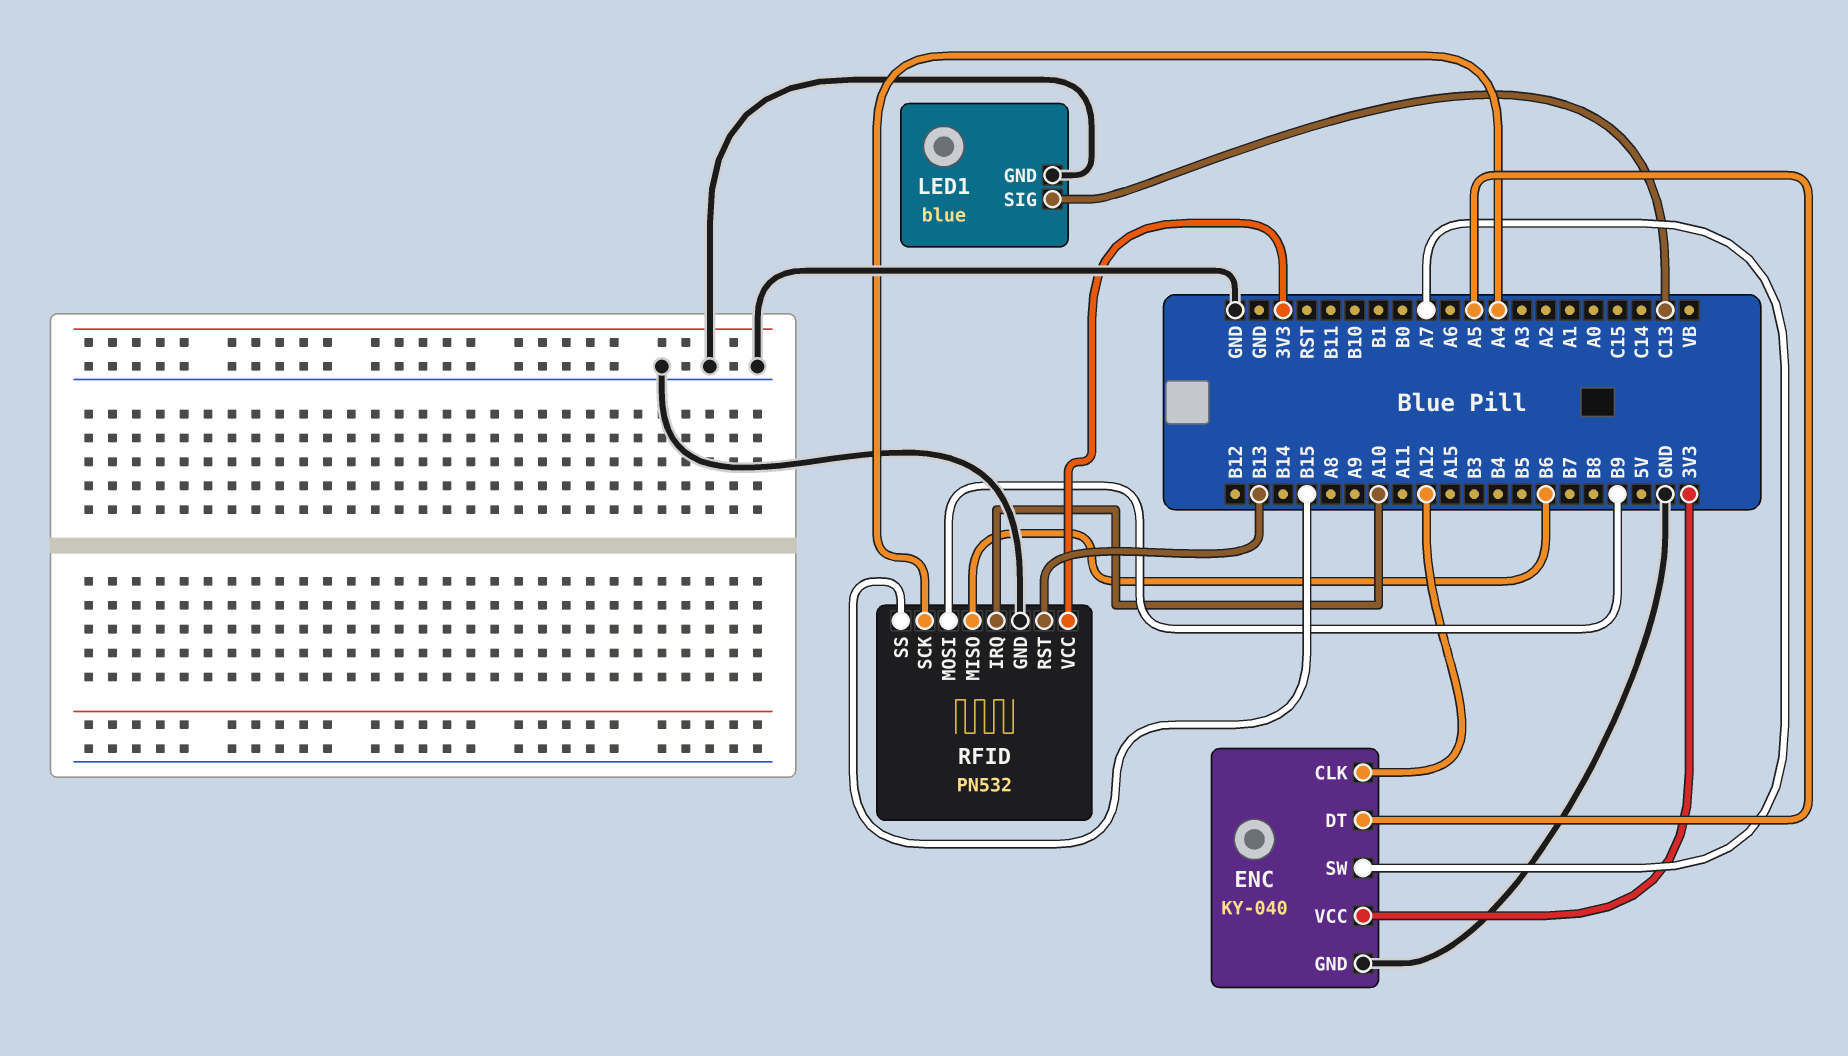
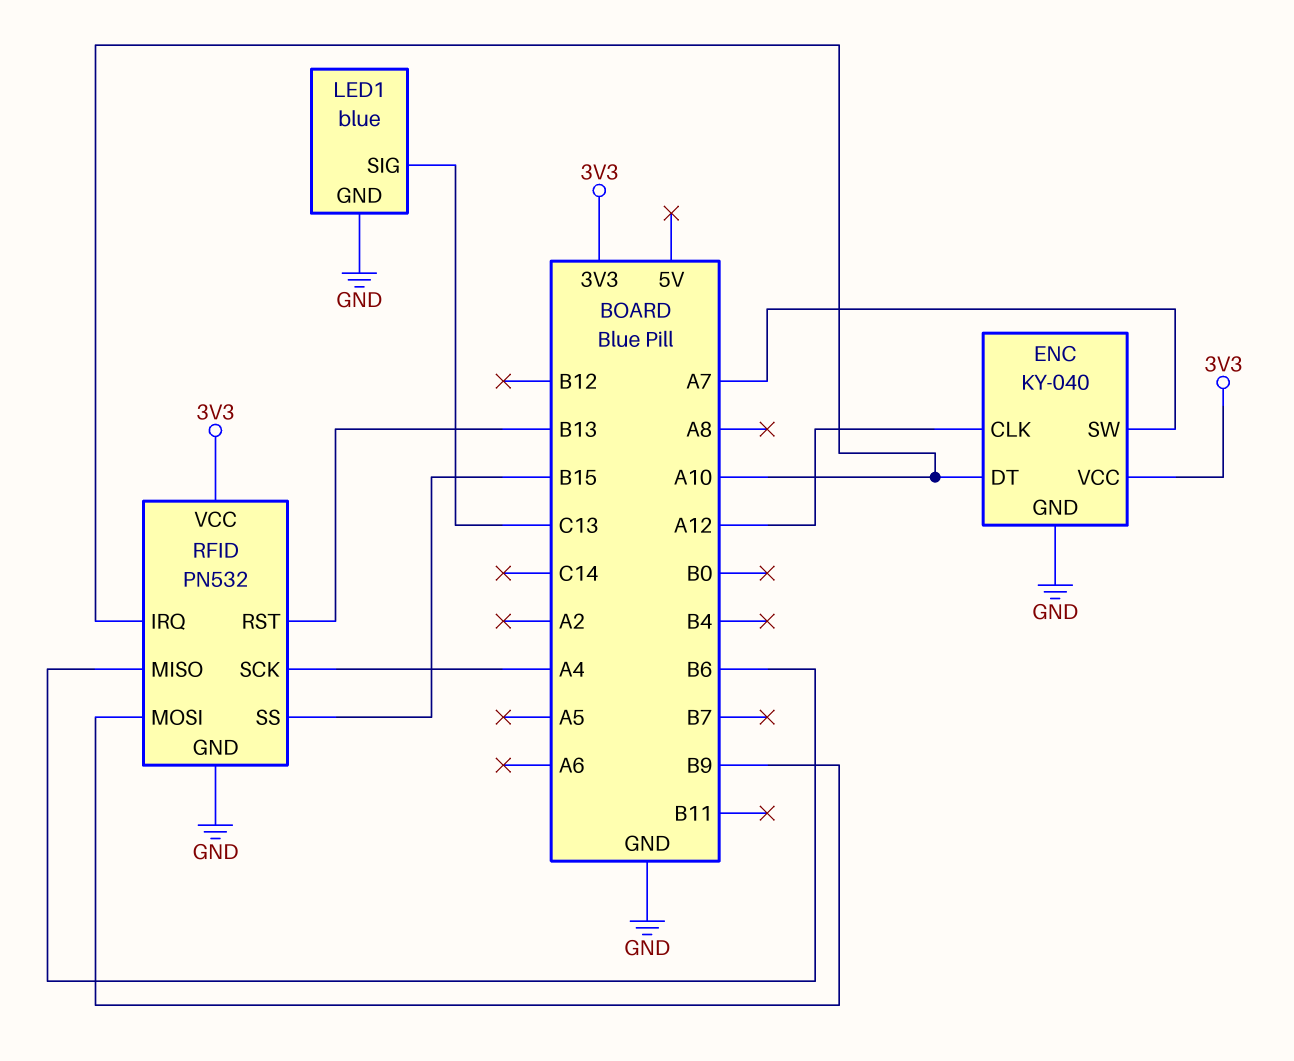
ENC pin DT: A5 -> A10

